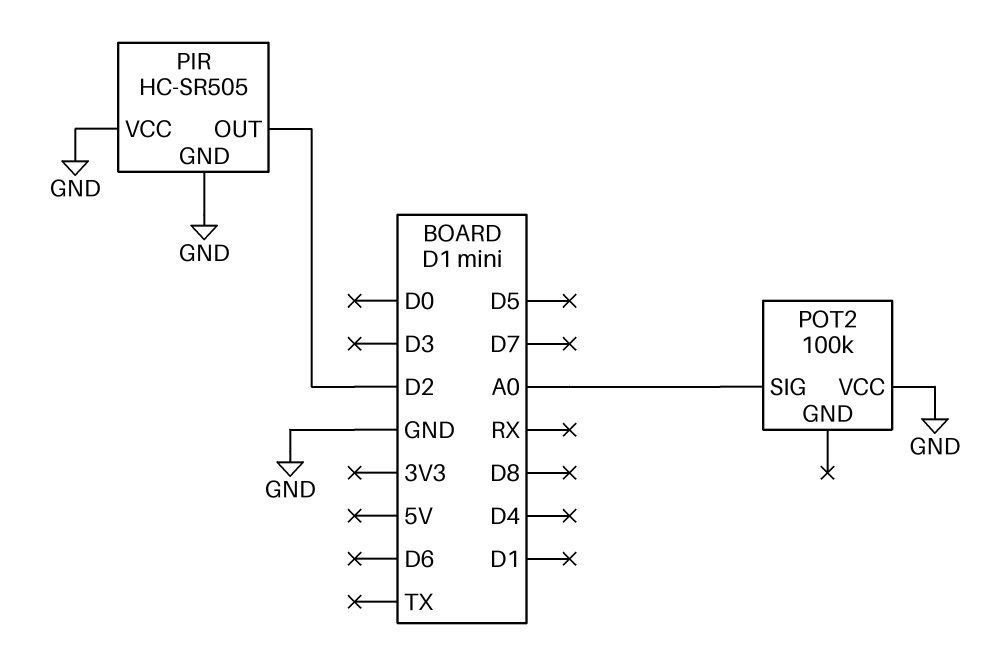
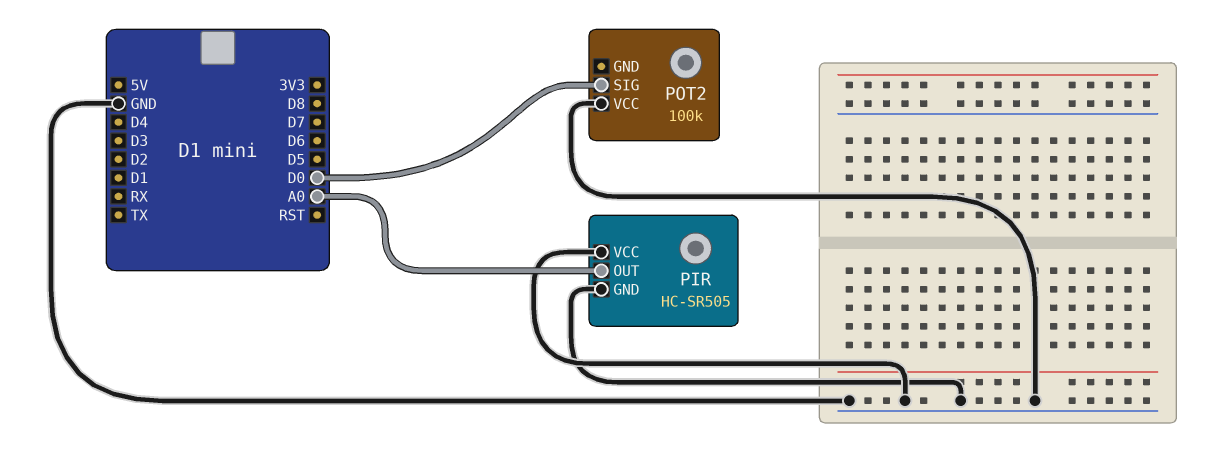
PIR pin OUT: D2 -> A0
POT2 pin SIG: A0 -> D0

